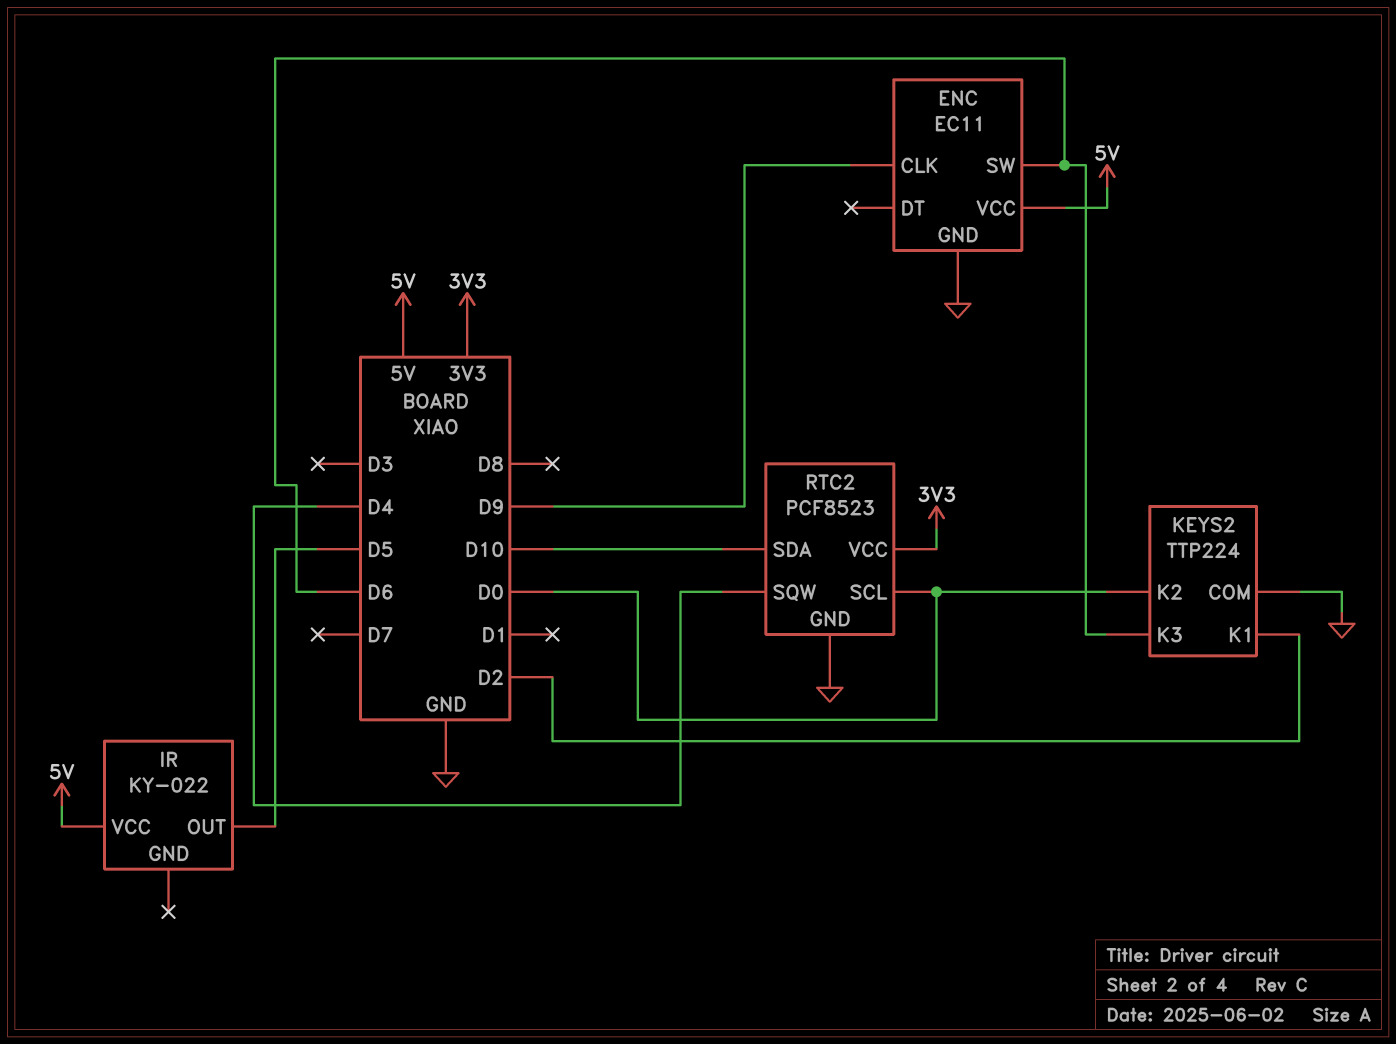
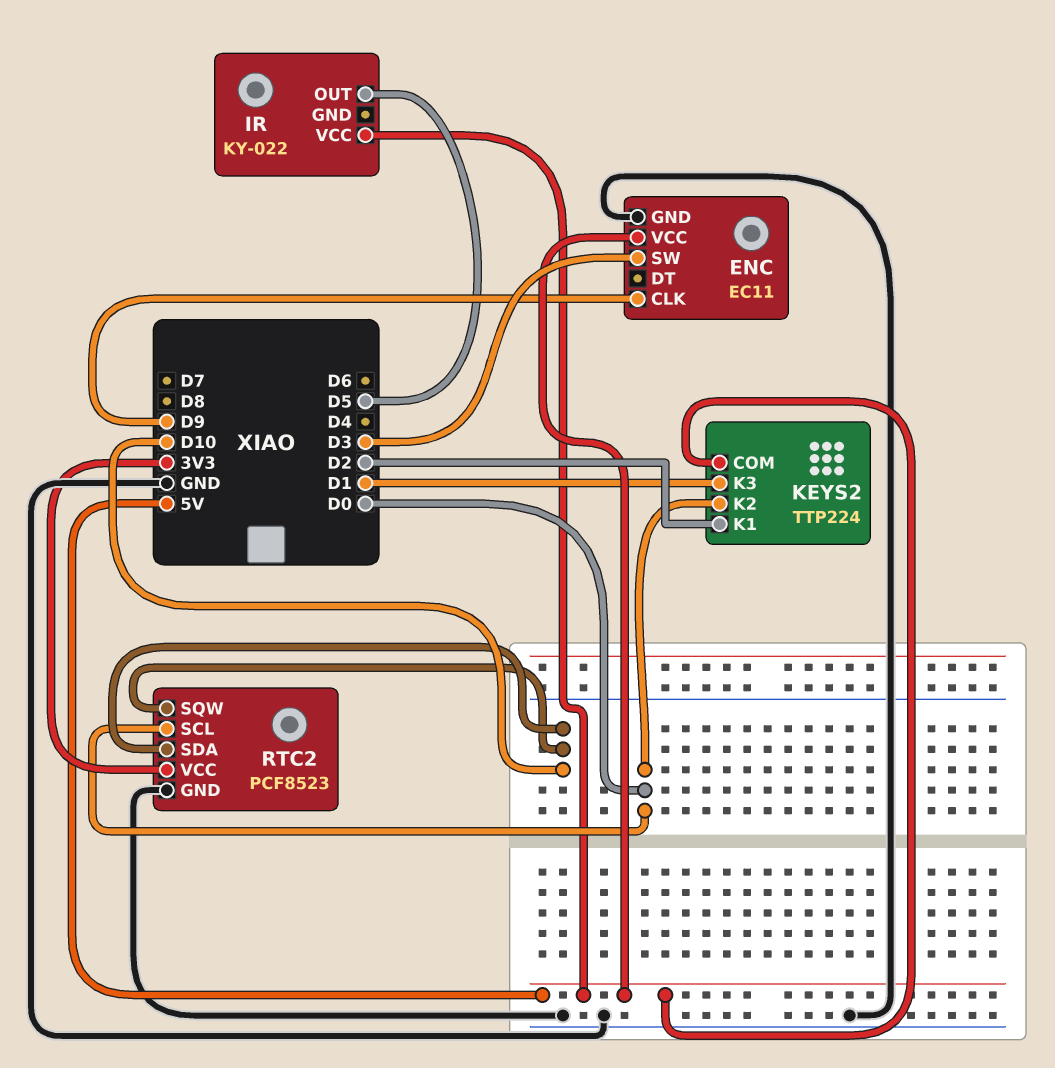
ENC pin SW: D6 -> D3
KEYS2 pin COM: GND -> 5V
KEYS2 pin K3: D6 -> D1
RTC2 pin SQW: D4 -> D10

